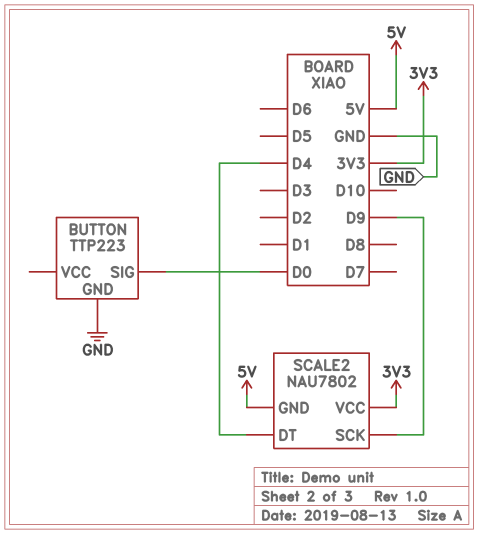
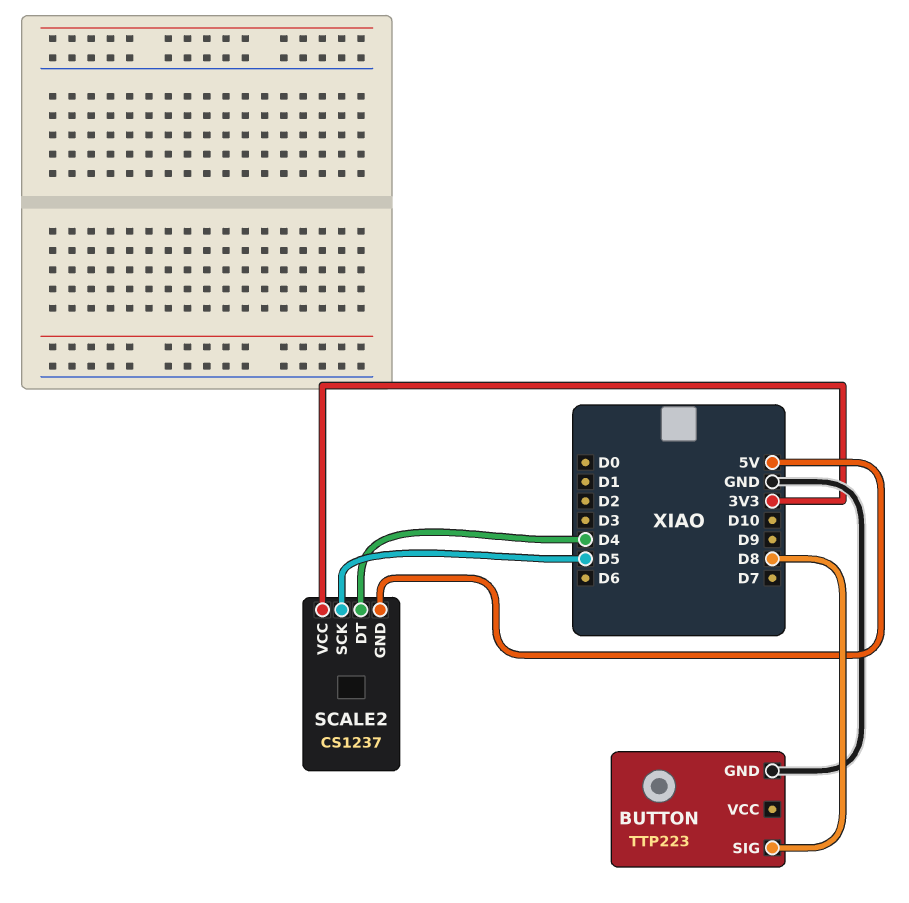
BUTTON pin SIG: D0 -> D8
SCALE2: NAU7802 -> CS1237
SCALE2 pin SCK: D9 -> D5

